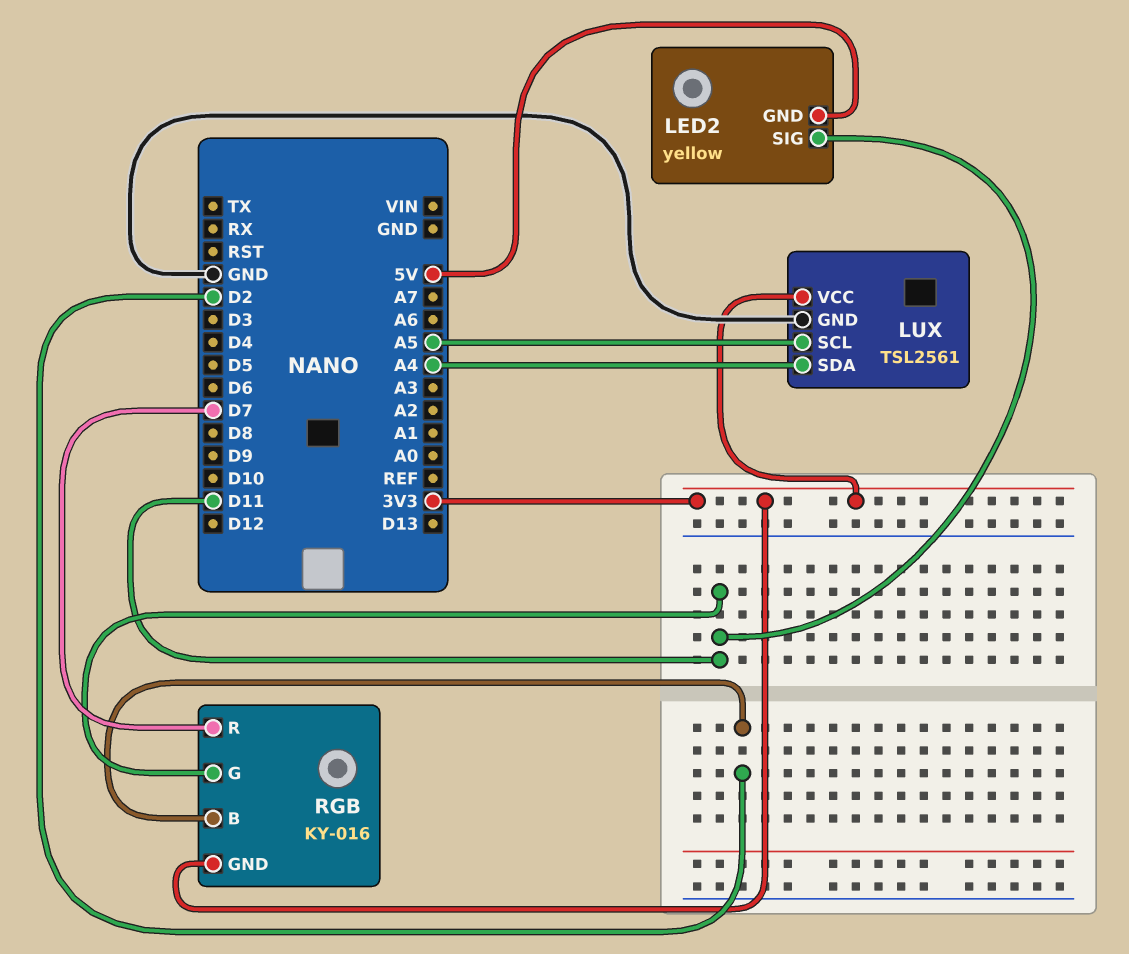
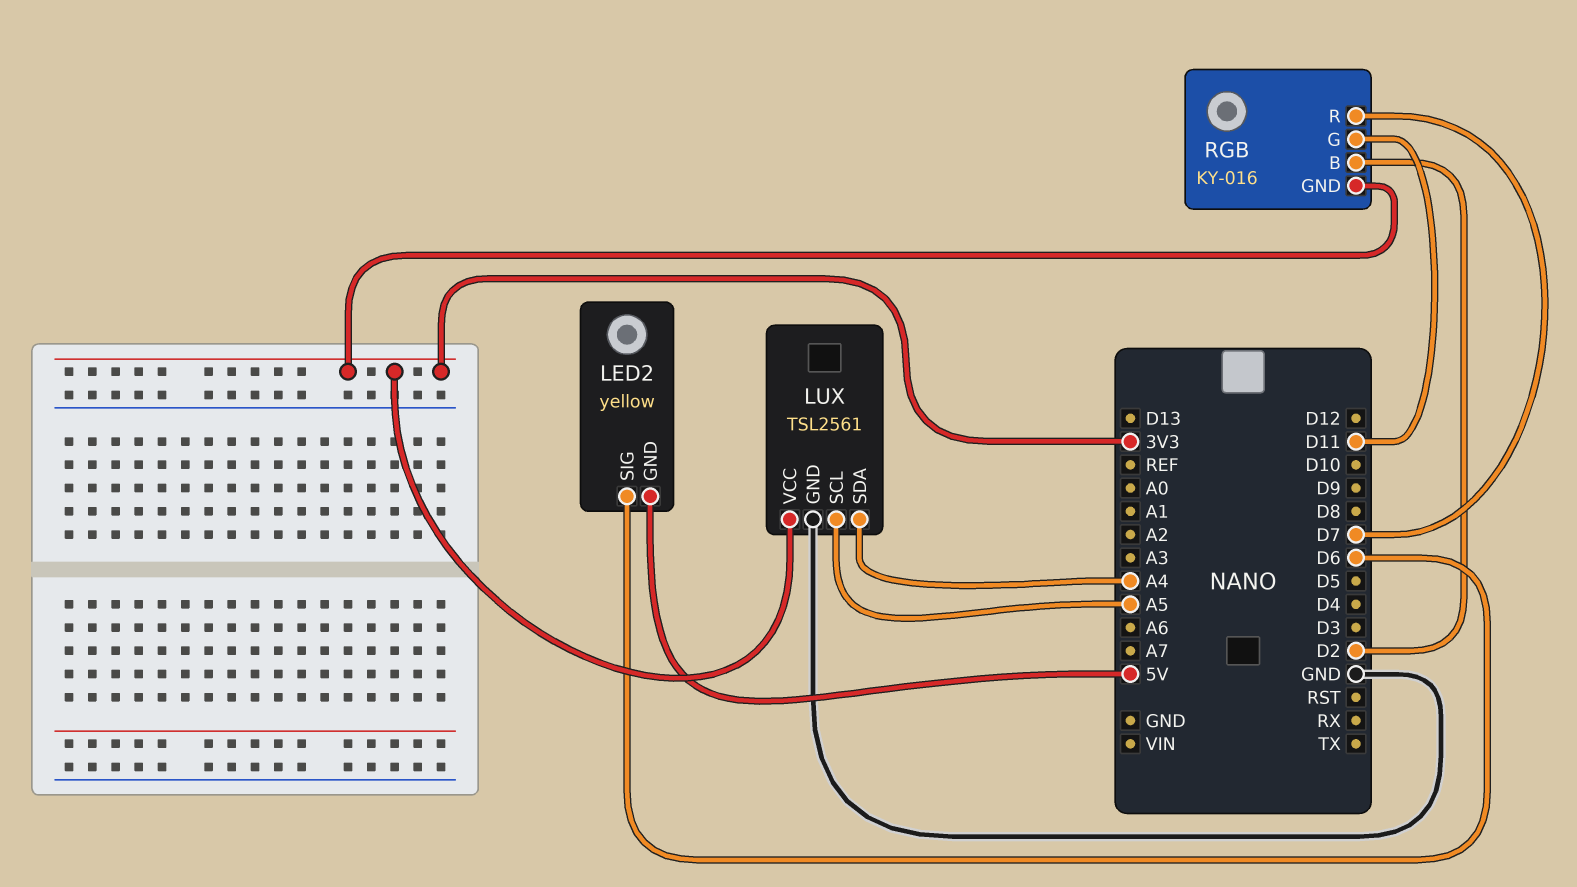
LED2 pin SIG: D11 -> D6

